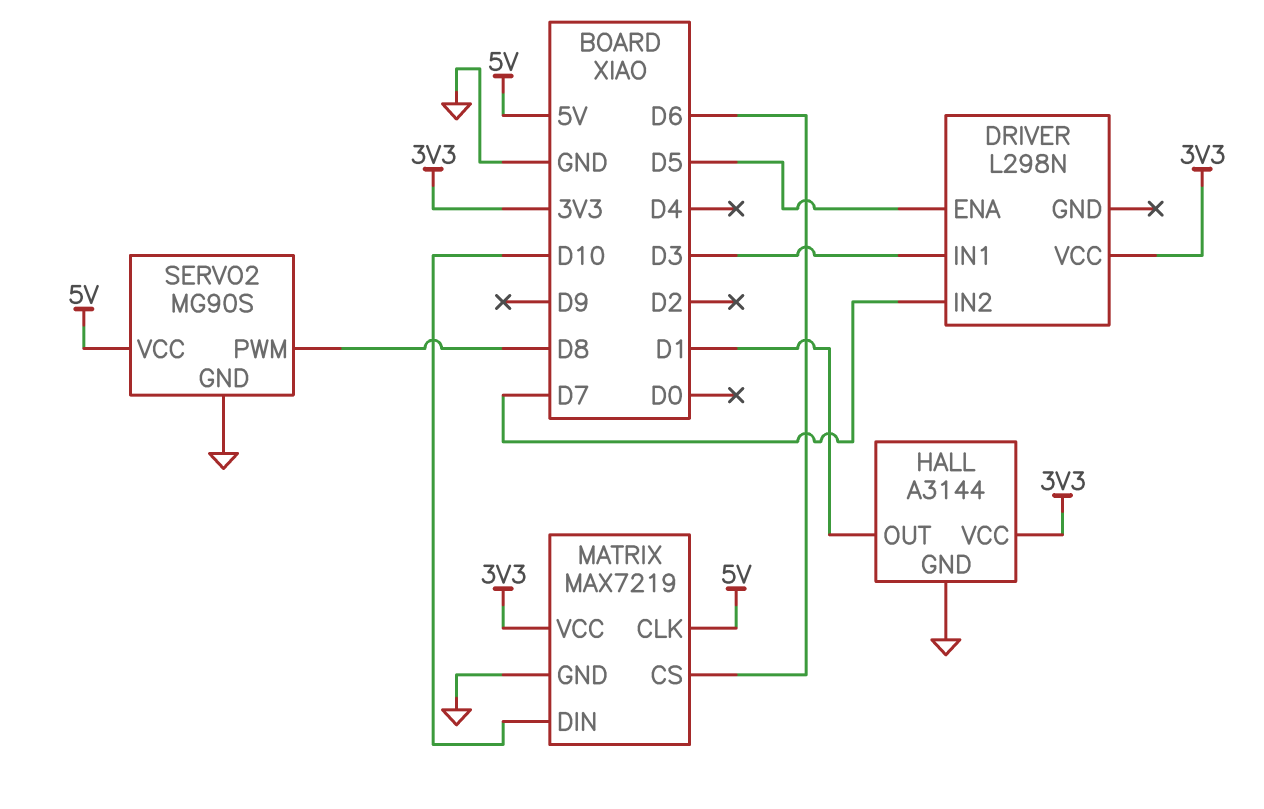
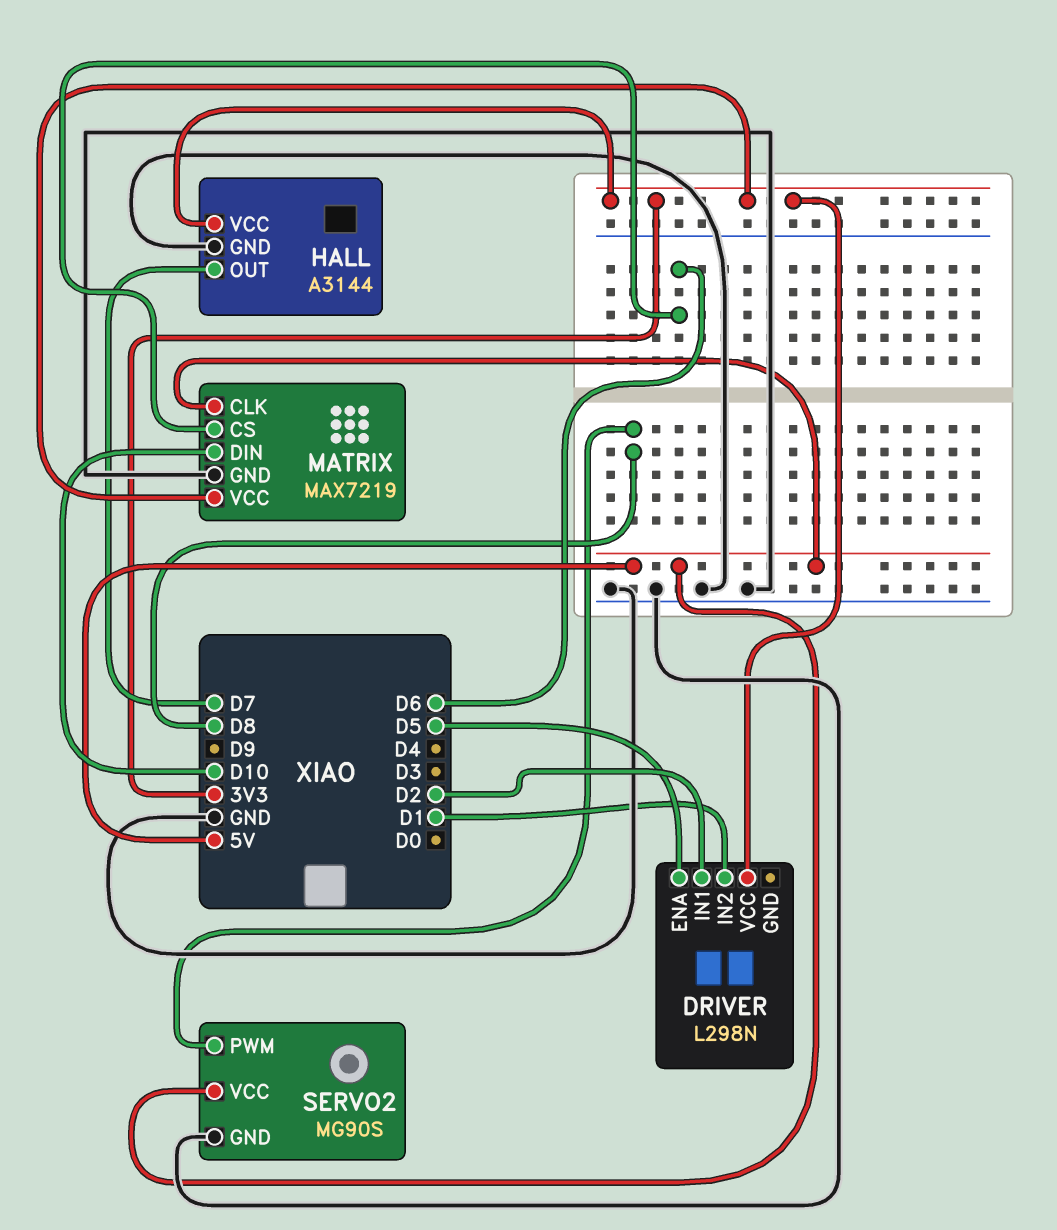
DRIVER pin IN1: D3 -> D2
DRIVER pin IN2: D7 -> D1
HALL pin OUT: D1 -> D7

